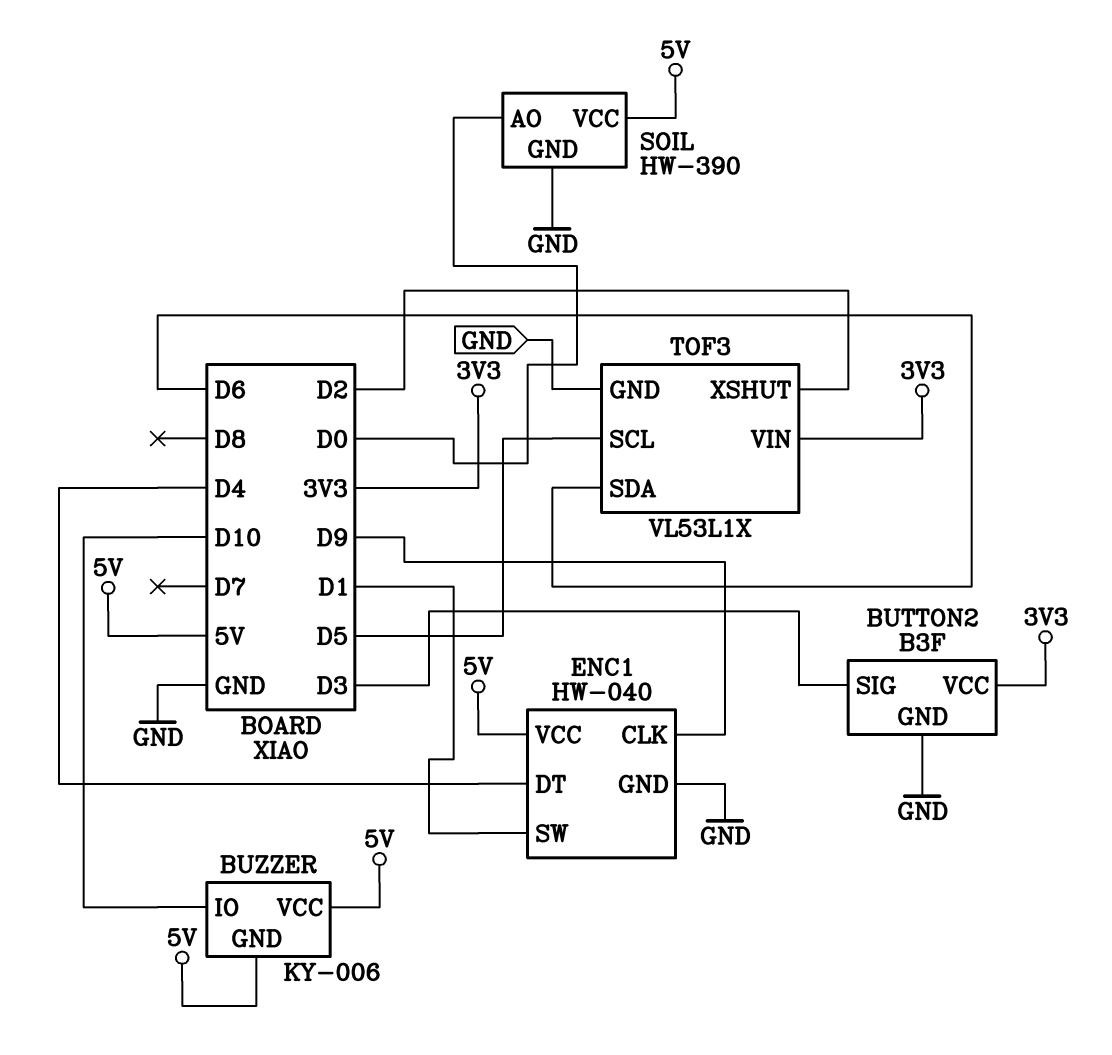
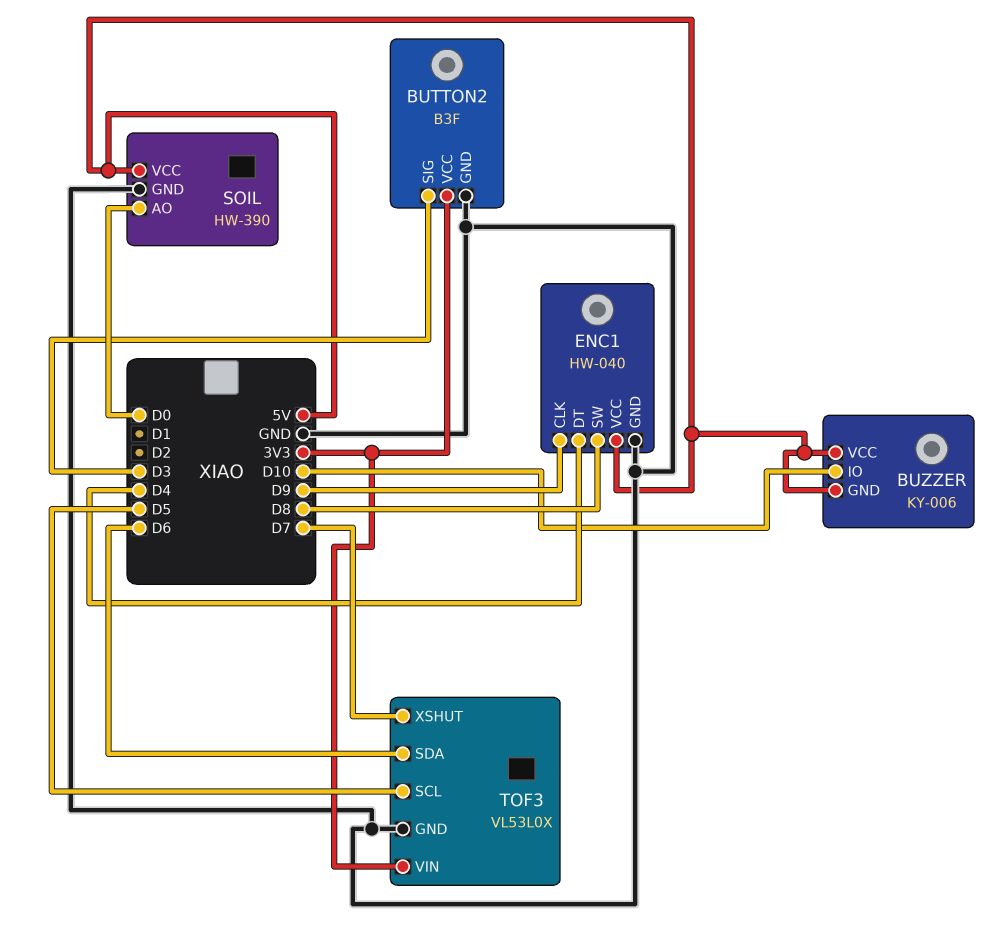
ENC1 pin SW: D1 -> D8
TOF3: VL53L1X -> VL53L0X
TOF3 pin XSHUT: D2 -> D7

